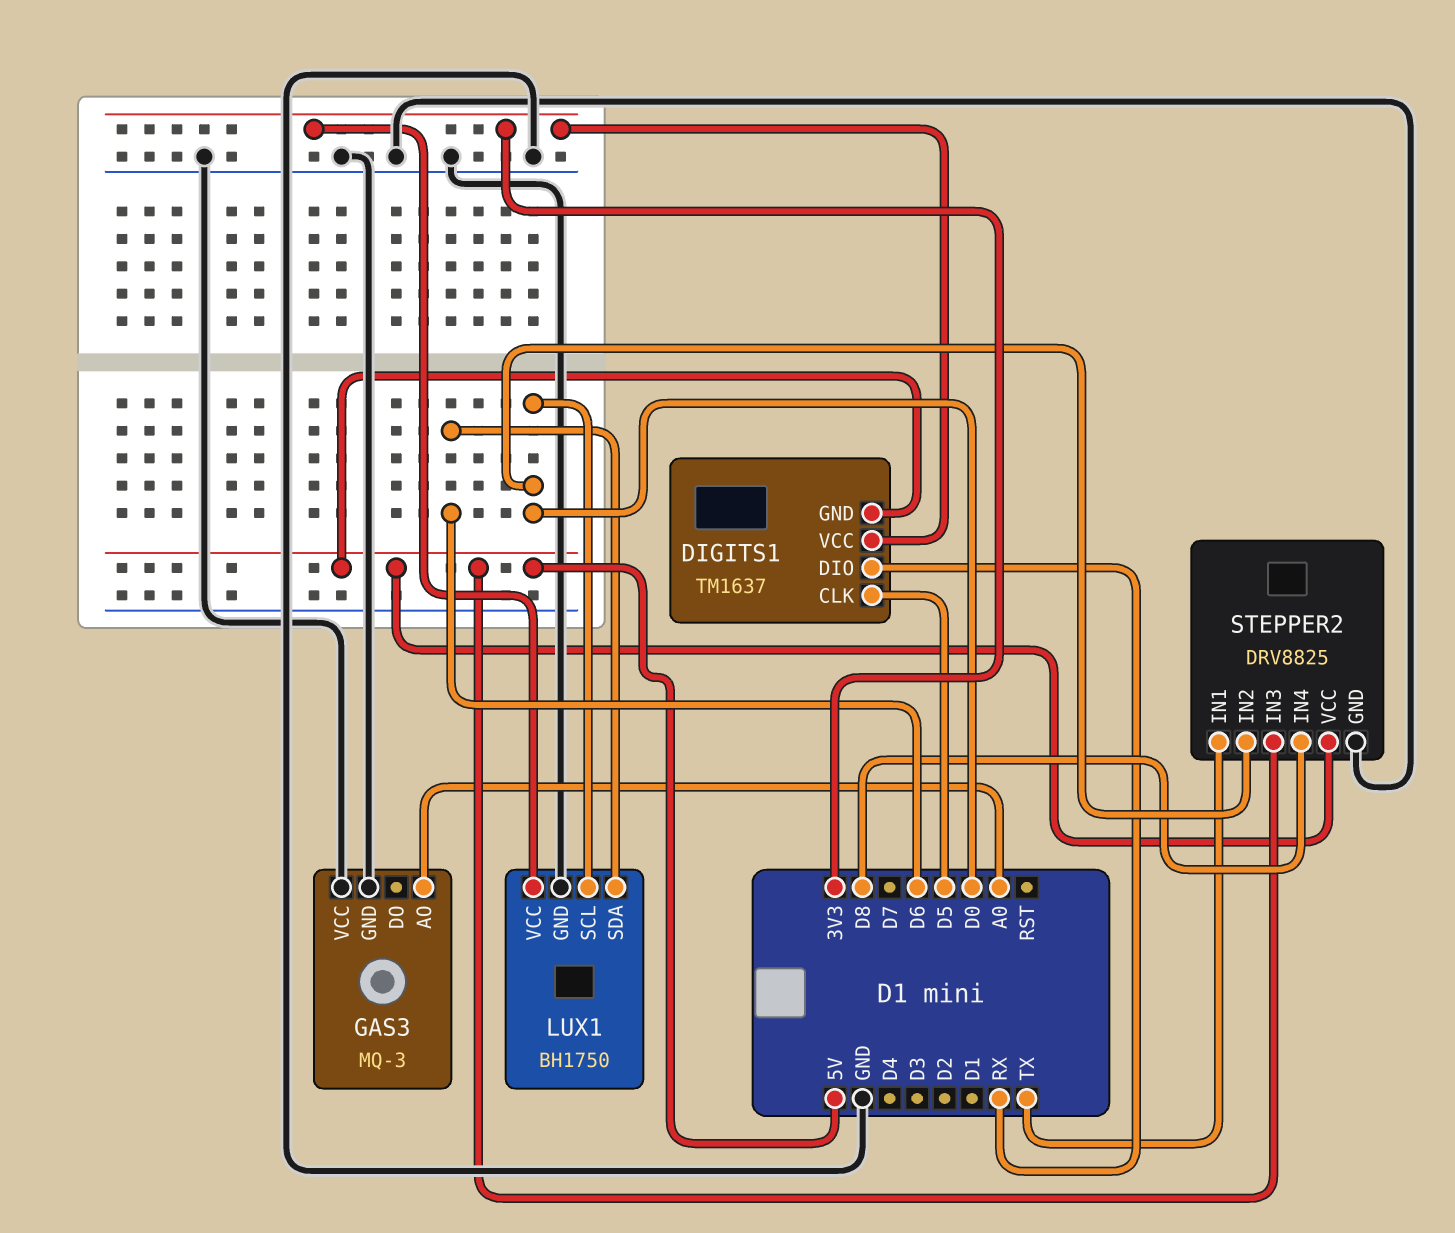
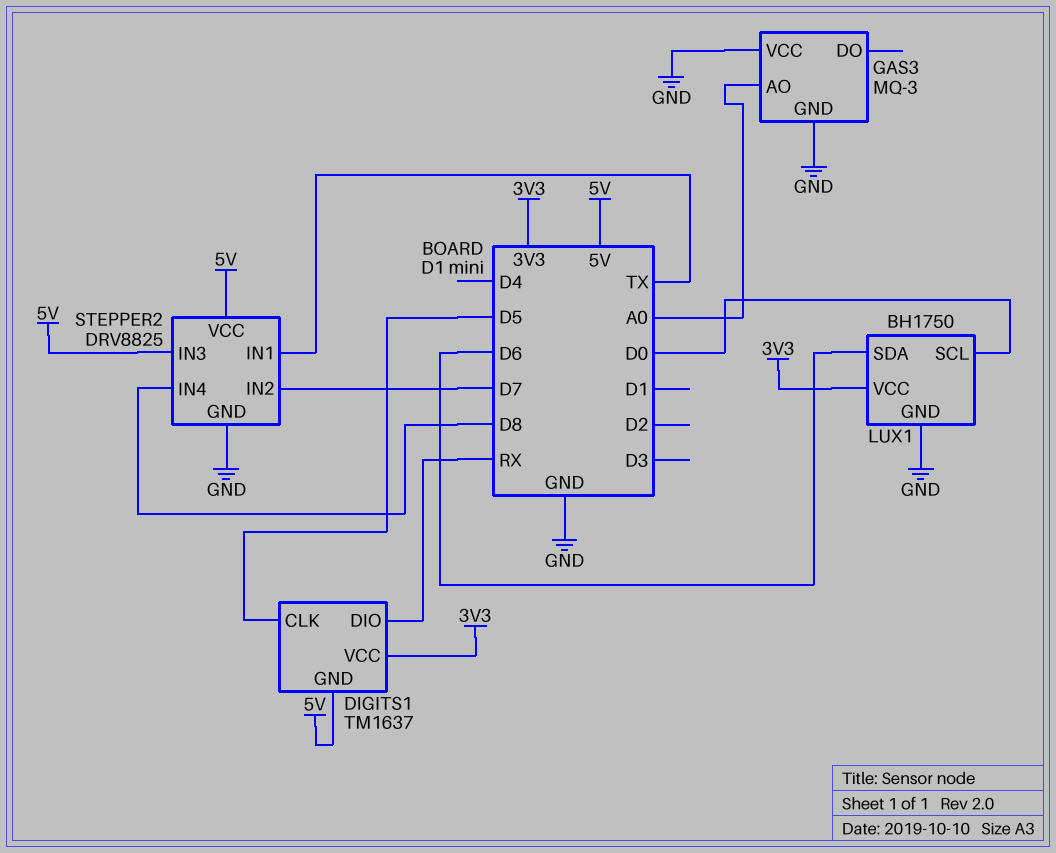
STEPPER2 pin IN2: D0 -> D7

